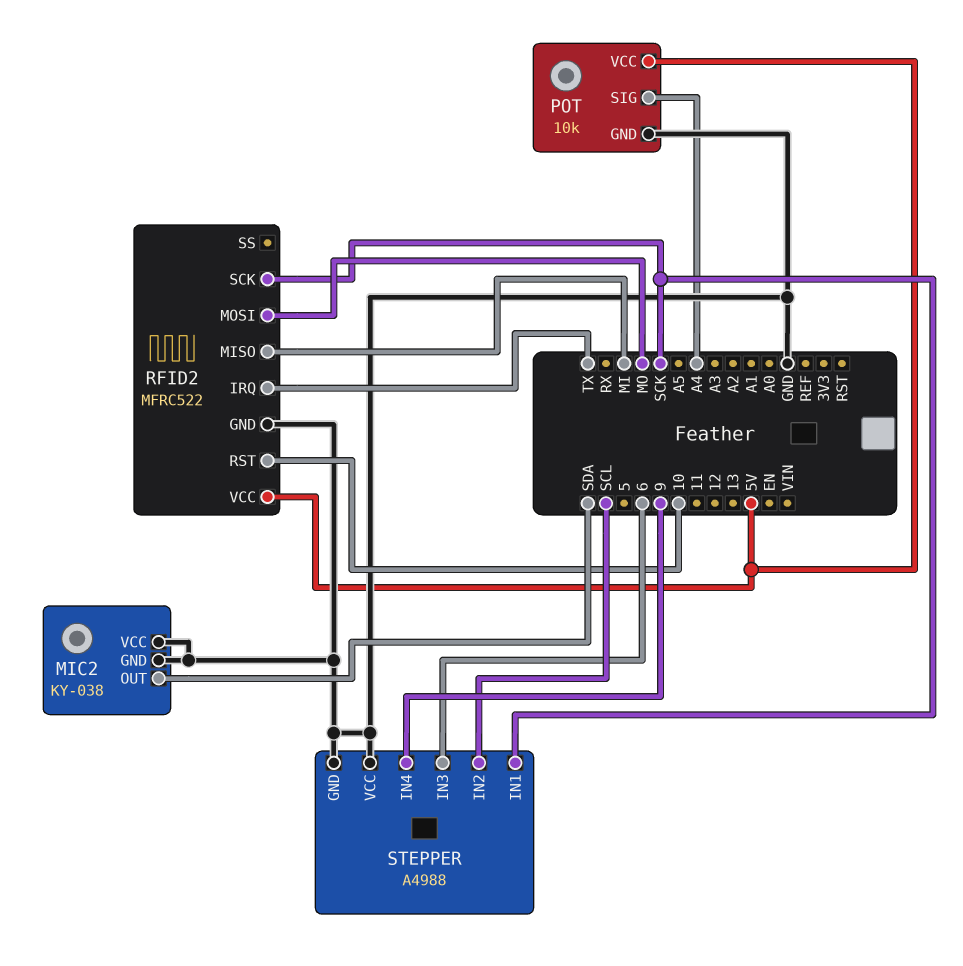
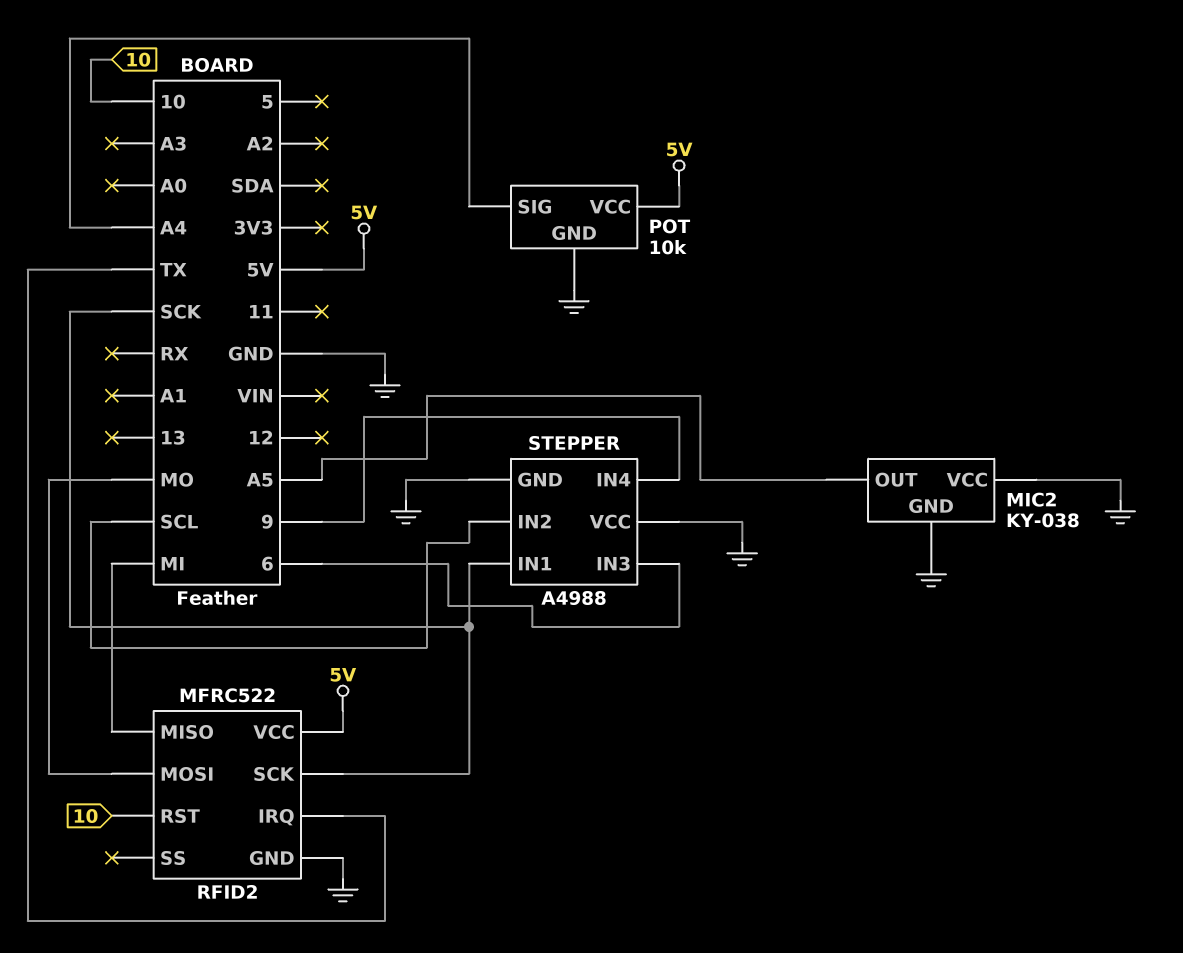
MIC2 pin OUT: SDA -> A5

